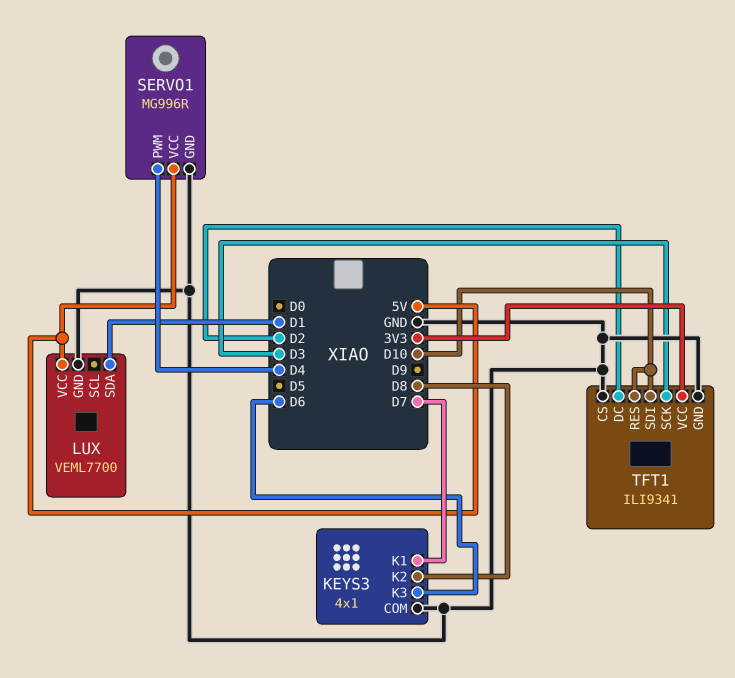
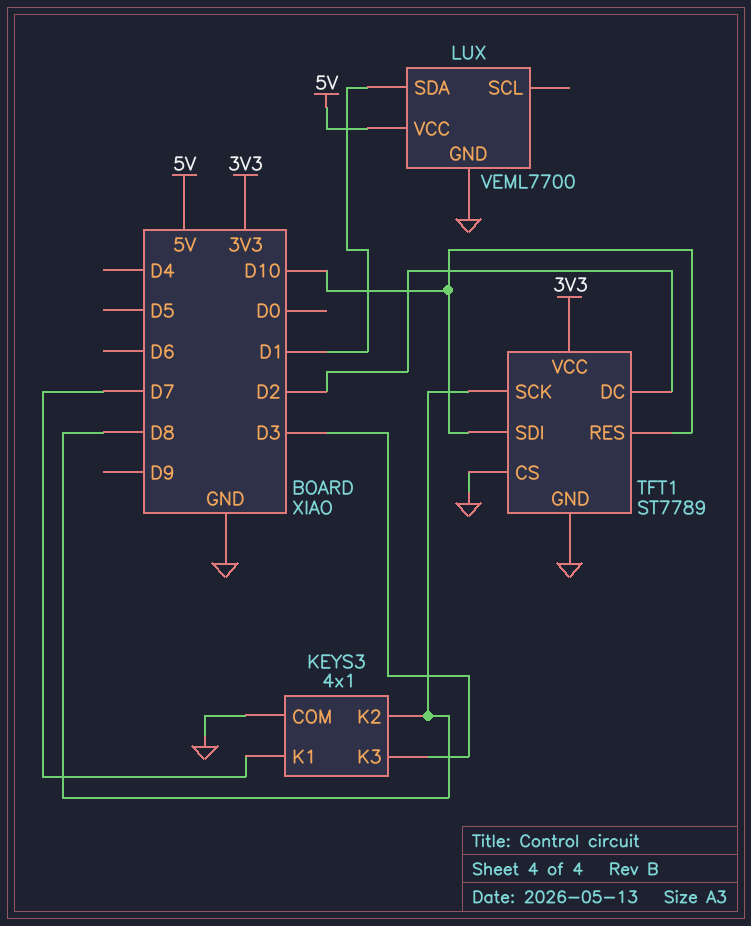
KEYS3 pin K3: D6 -> D3
SERVO1: MG996R -> none
SERVO1 pin GND: GND -> none
SERVO1 pin PWM: D4 -> none
SERVO1 pin VCC: 5V -> none
TFT1: ILI9341 -> ST7789
TFT1 pin SCK: D3 -> D8

